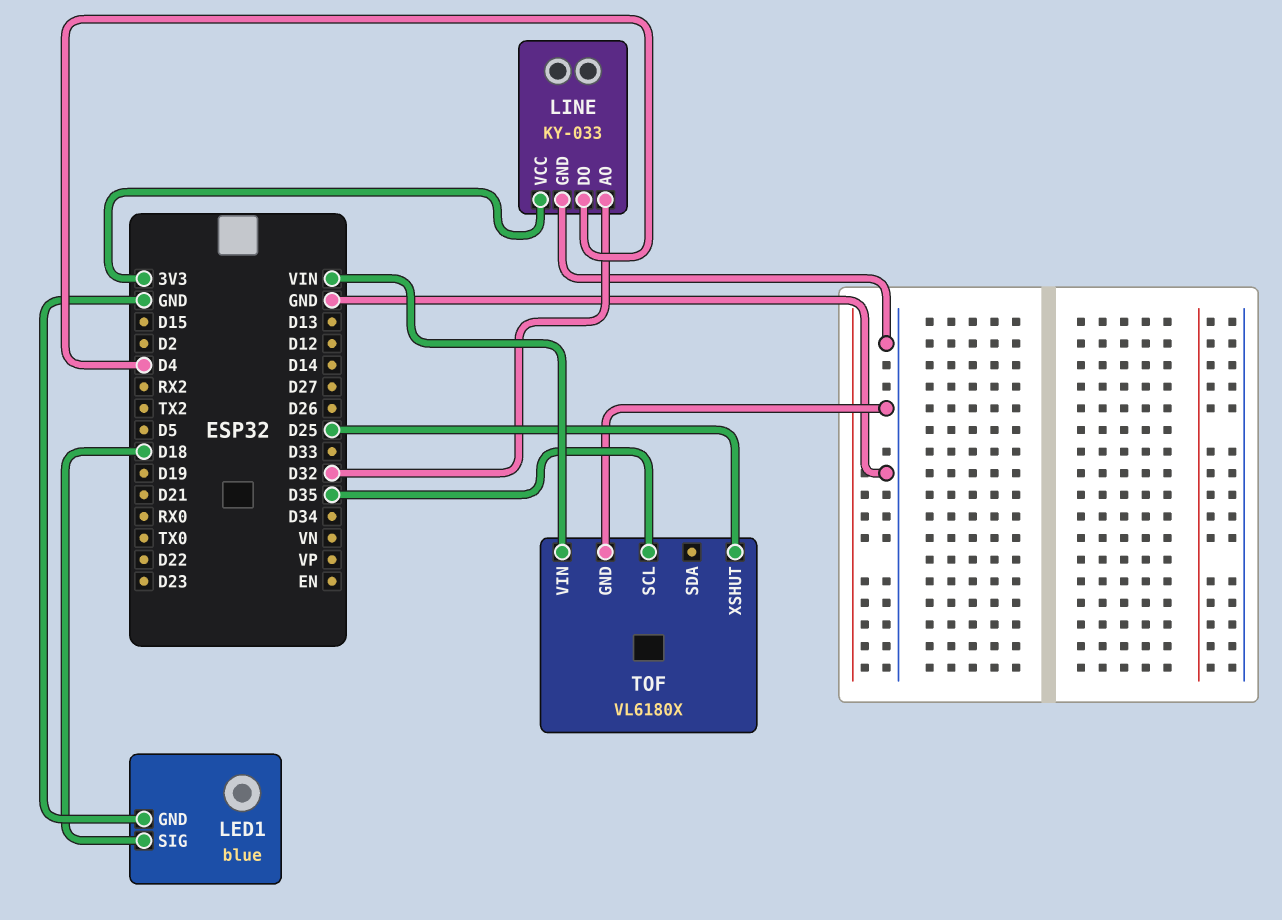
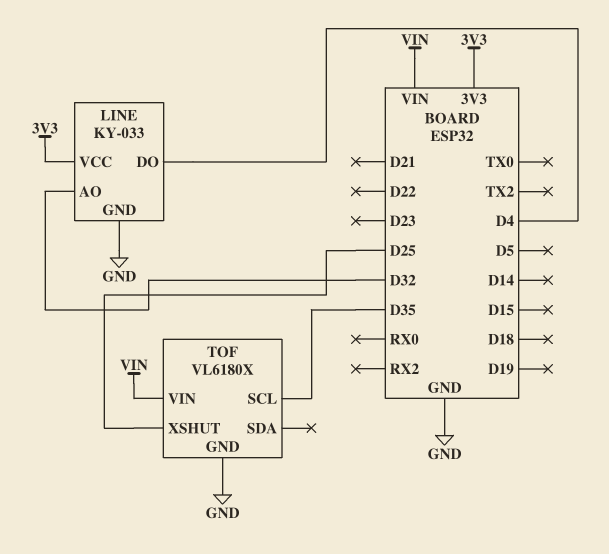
LED1: blue -> none
LED1 pin GND: GND -> none
LED1 pin SIG: D18 -> none

